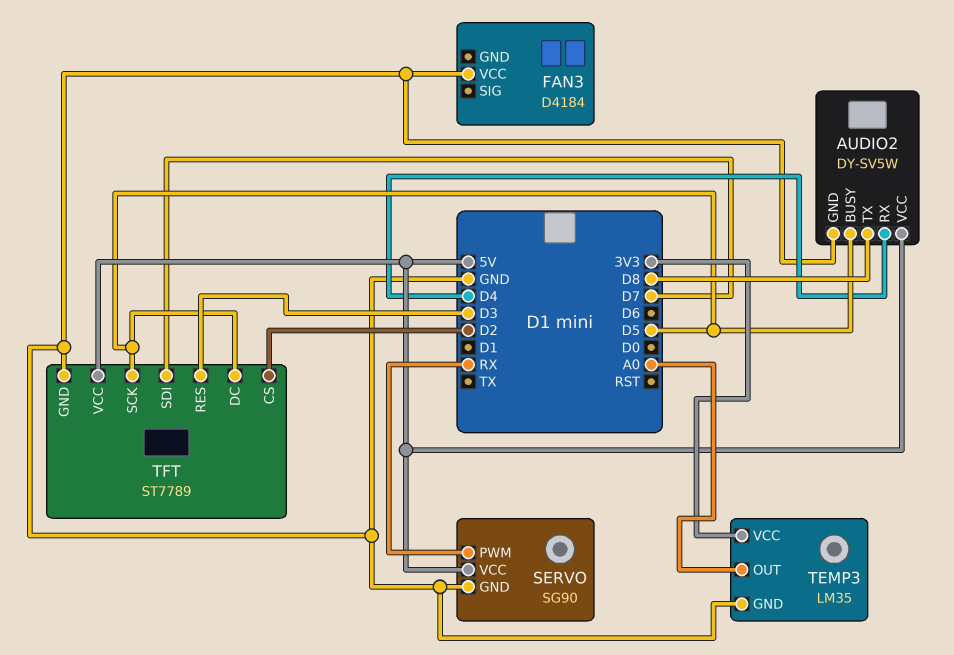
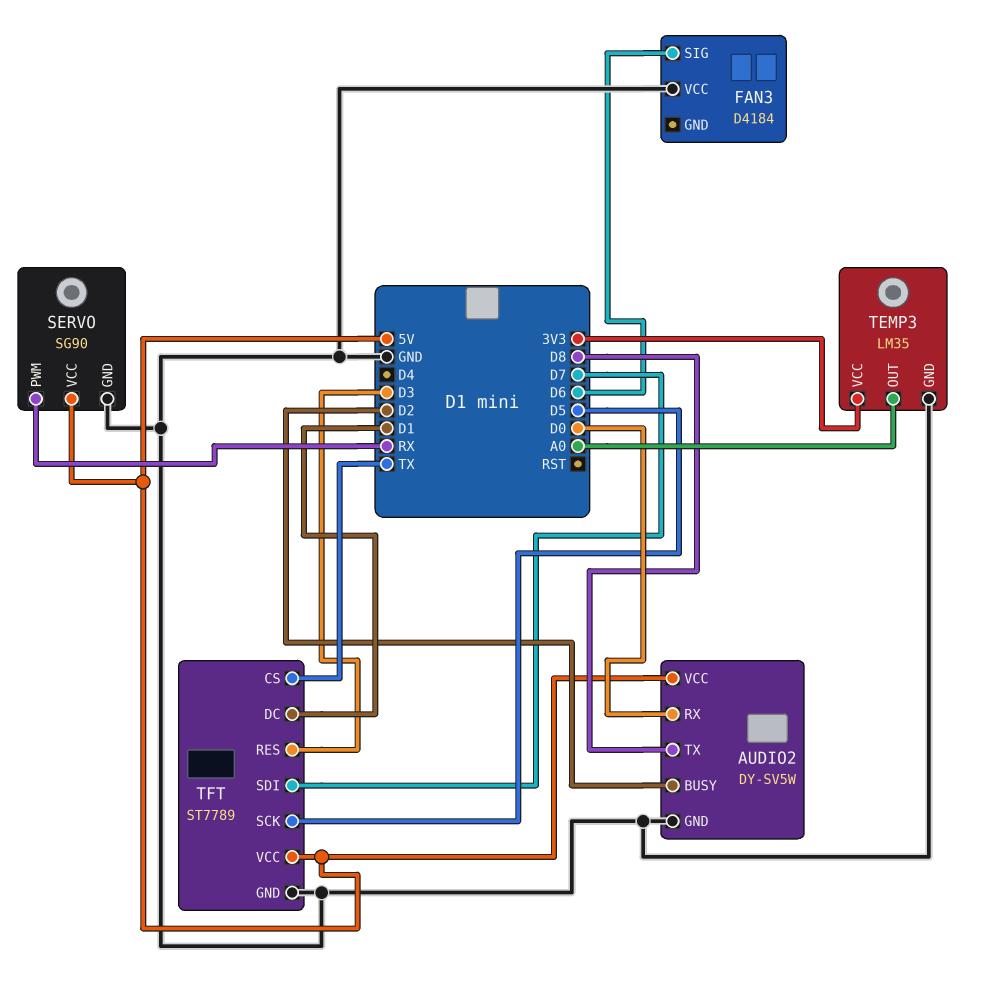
AUDIO2 pin BUSY: D5 -> D2
AUDIO2 pin RX: D4 -> D0
FAN3 pin SIG: none -> D6
TFT pin CS: D2 -> TX
TFT pin DC: D5 -> D1

